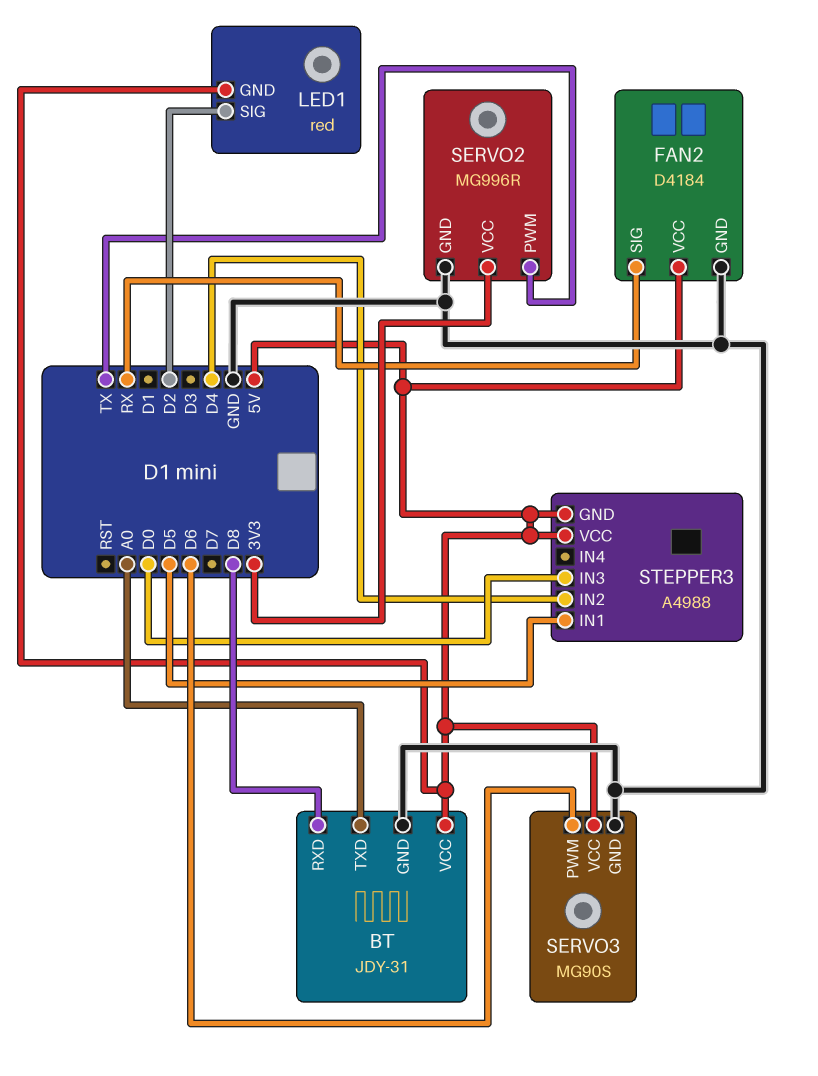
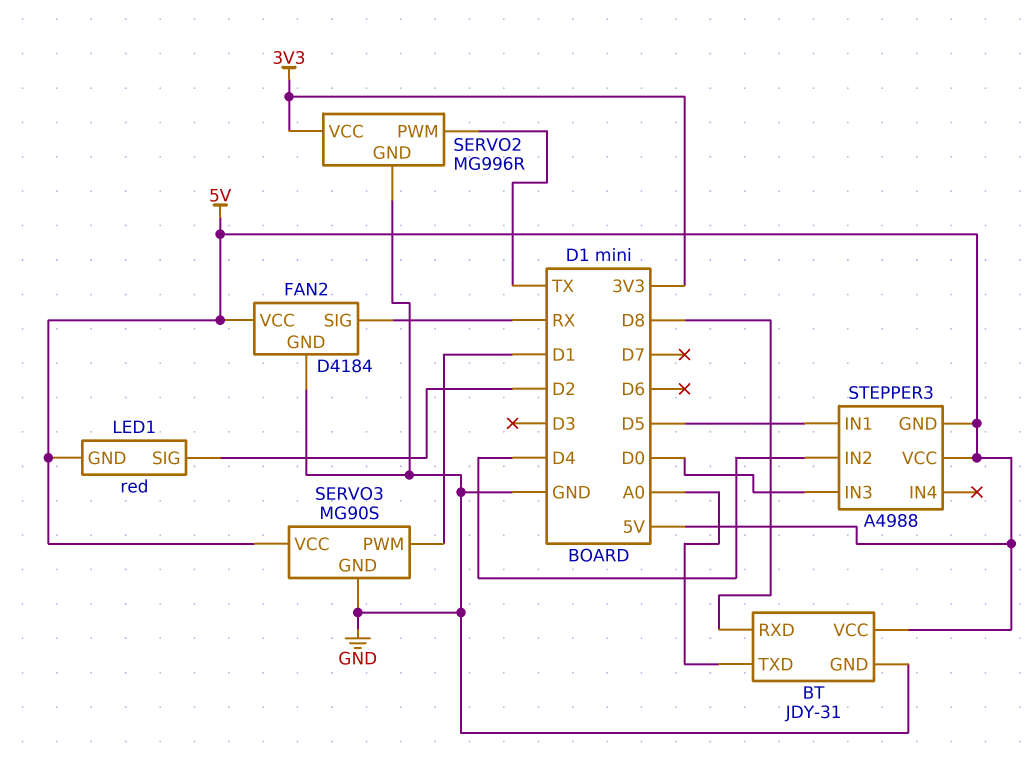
SERVO3 pin PWM: D6 -> D1

